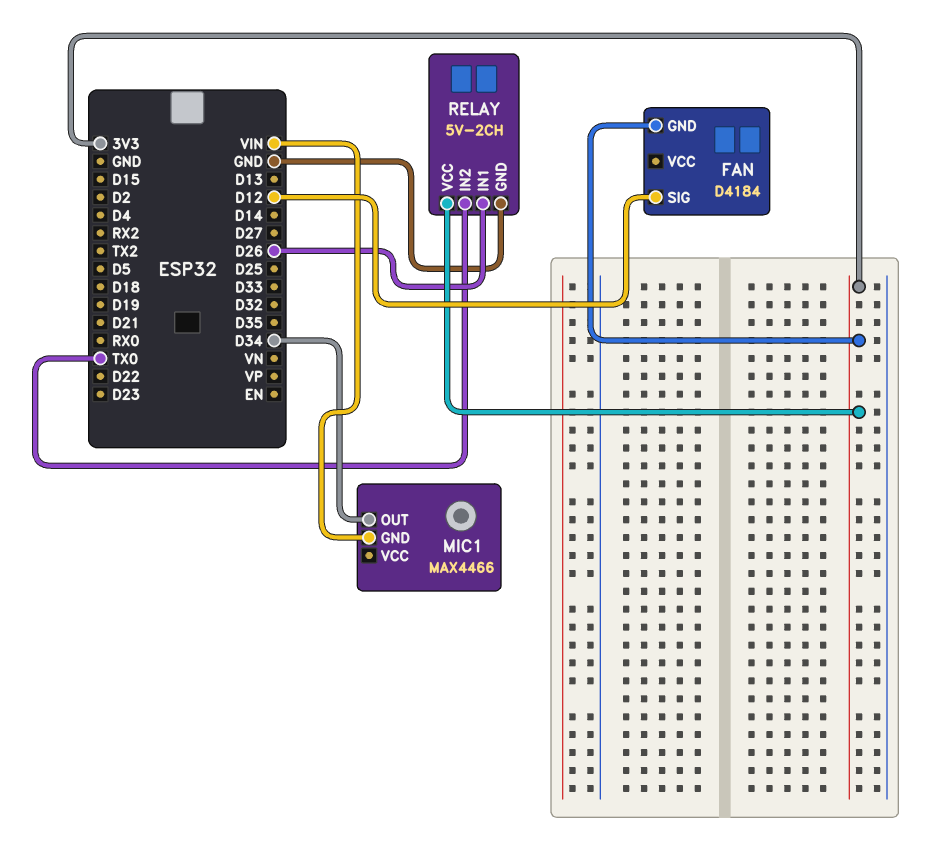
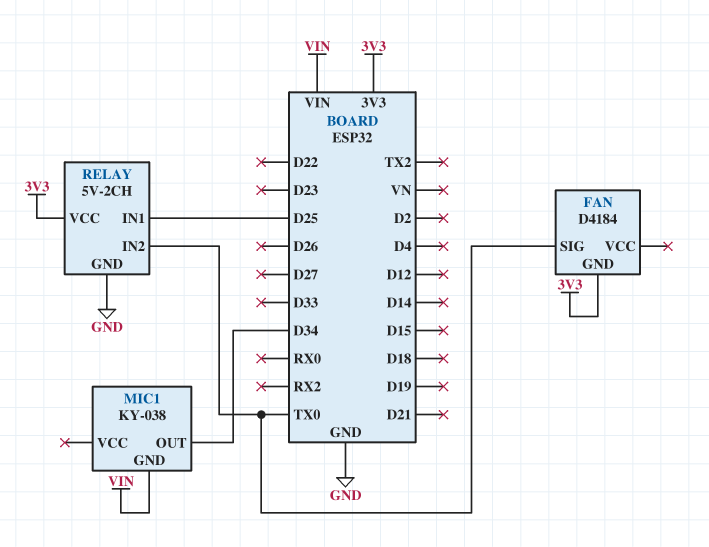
FAN pin SIG: D12 -> TX0
MIC1: MAX4466 -> KY-038
RELAY pin IN1: D26 -> D25

